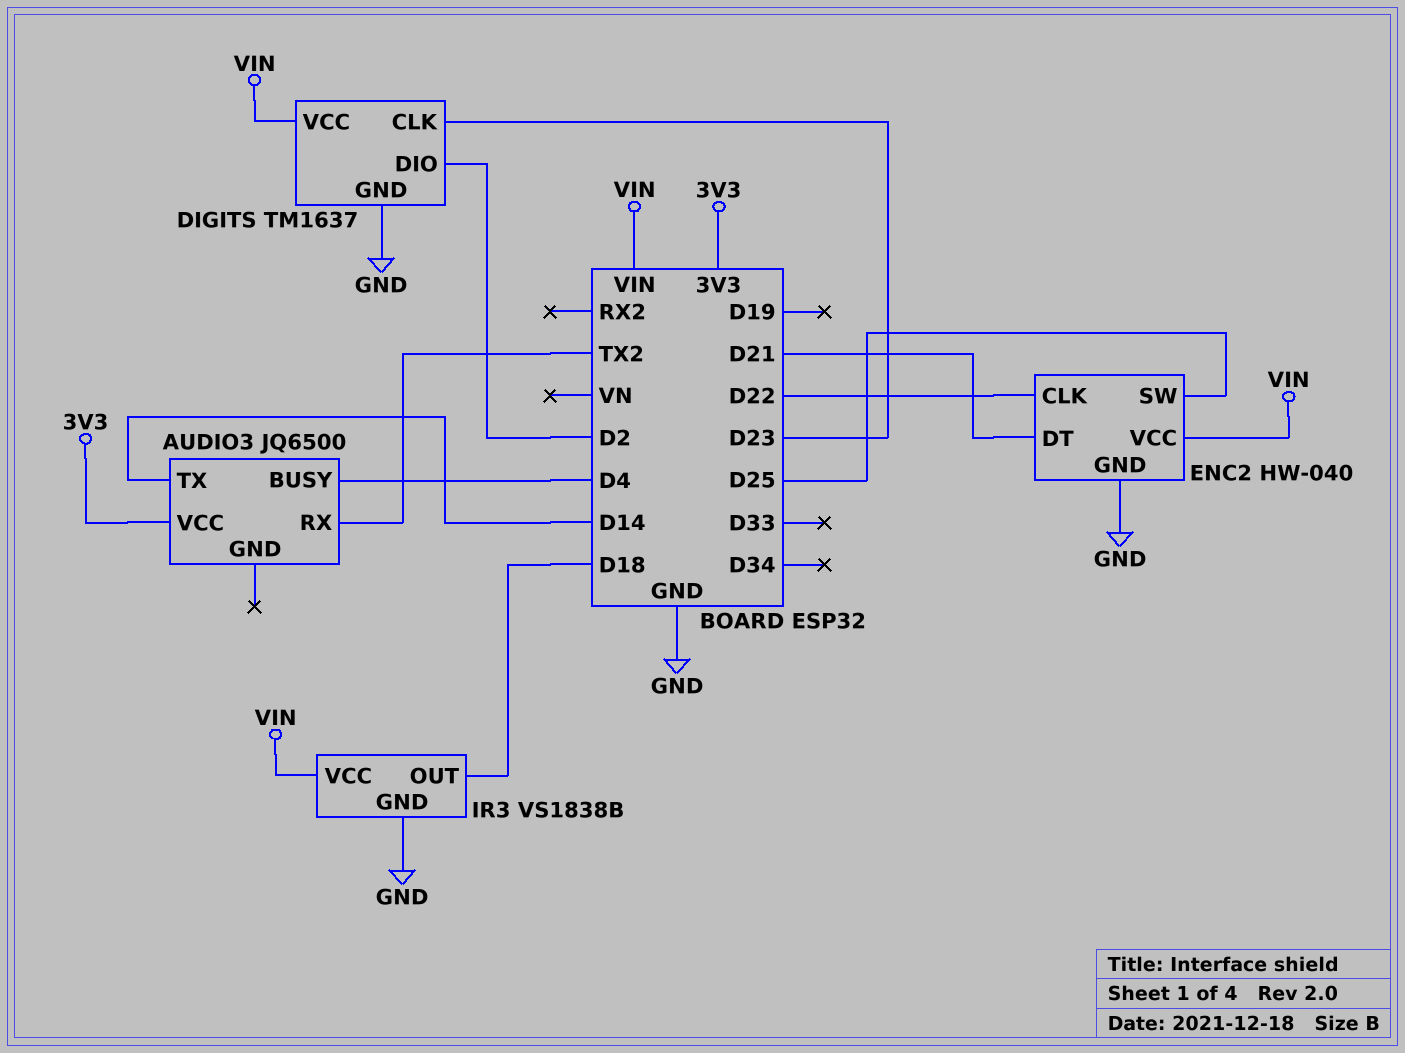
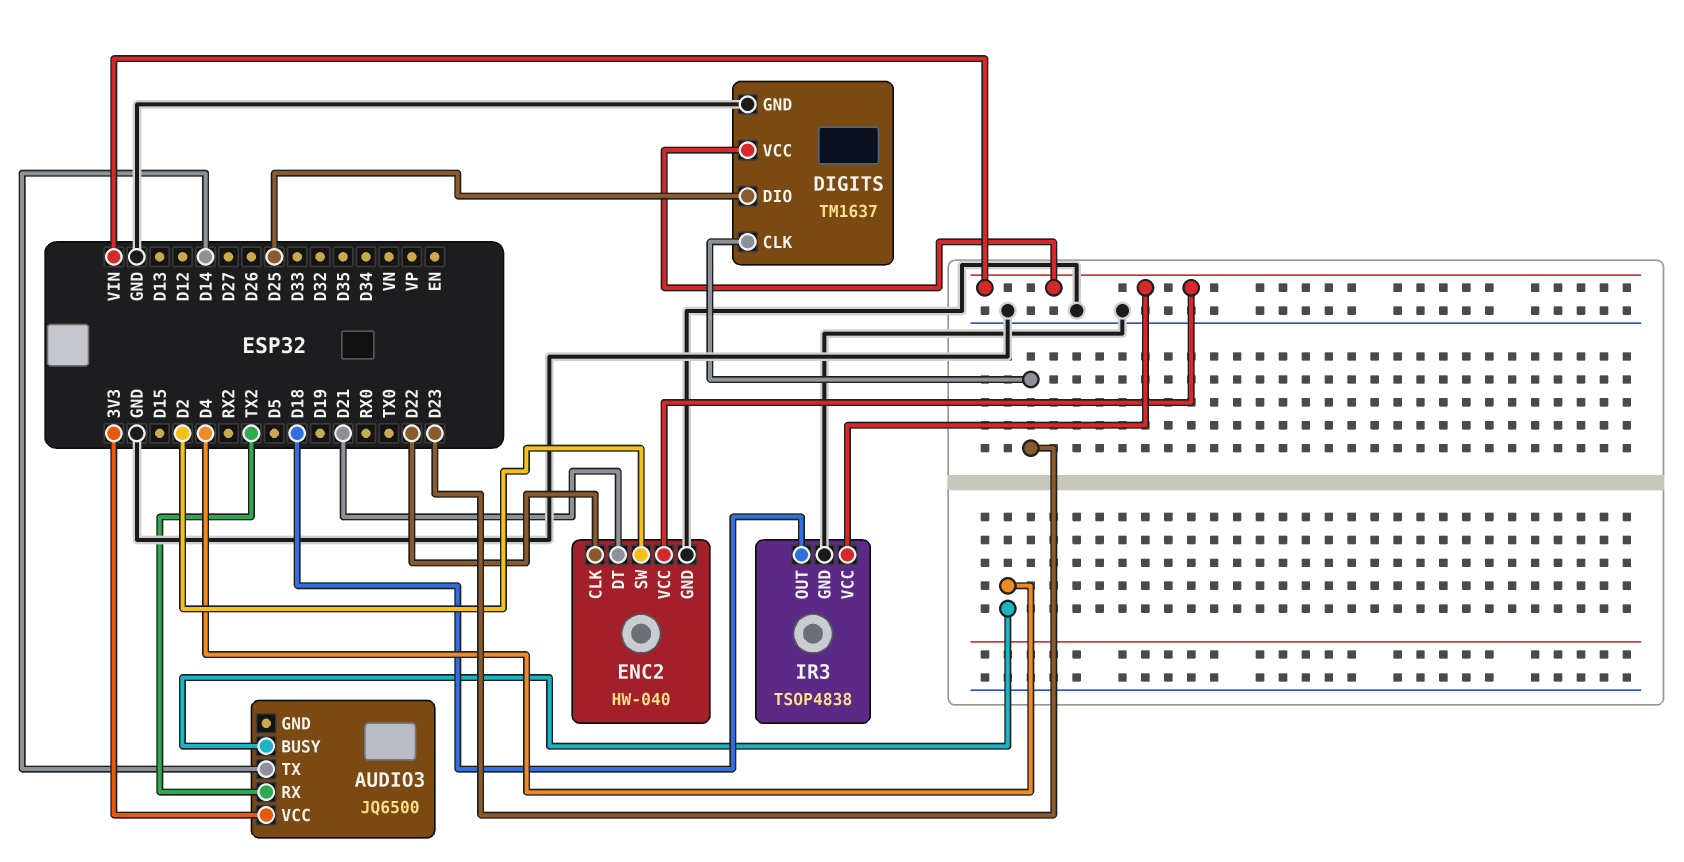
DIGITS pin DIO: D2 -> D25
ENC2 pin SW: D25 -> D2
IR3: VS1838B -> TSOP4838

